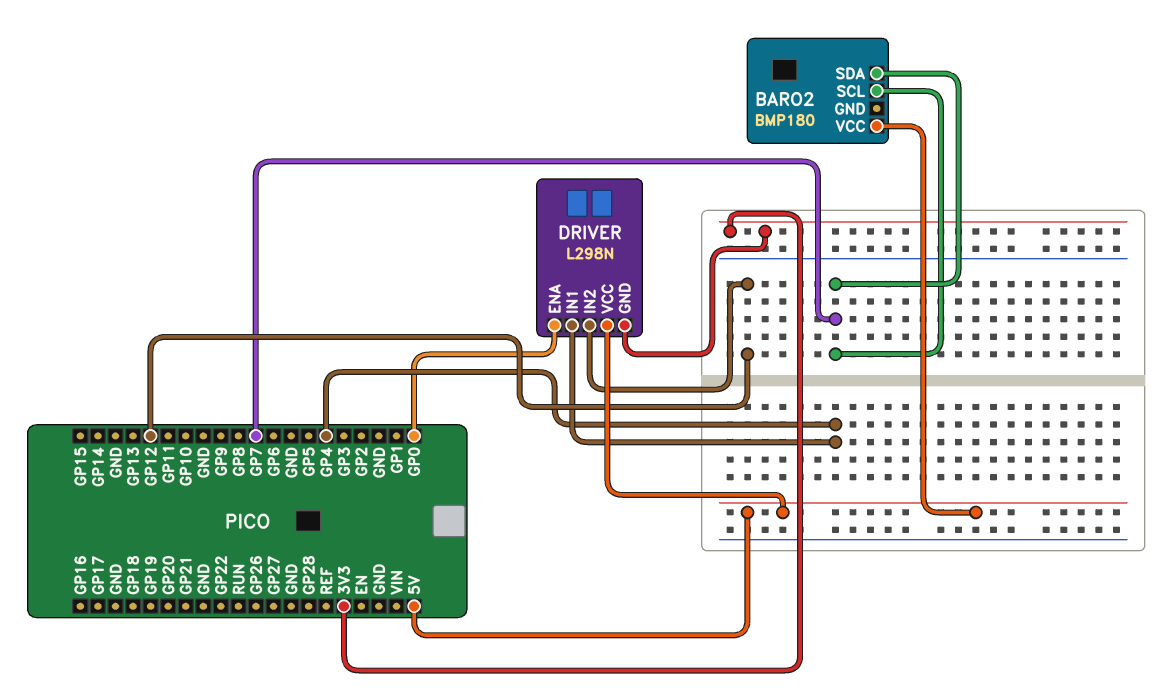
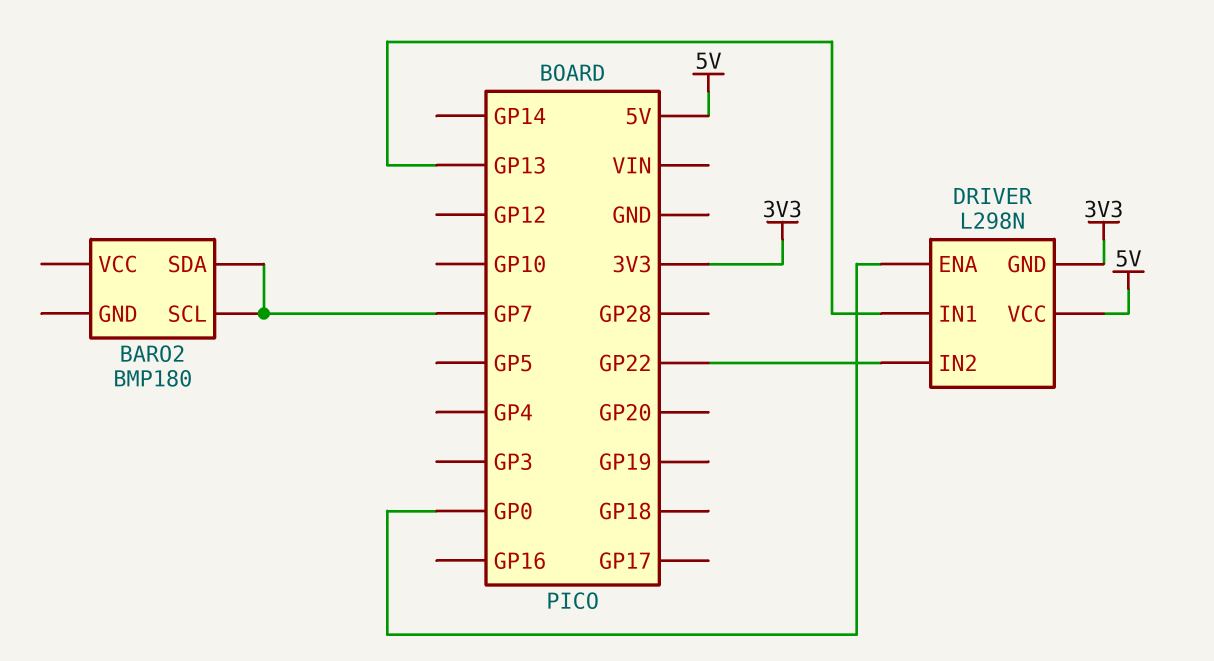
BARO2 pin VCC: 5V -> none
DRIVER pin IN1: GP4 -> GP13
DRIVER pin IN2: GP12 -> GP22

